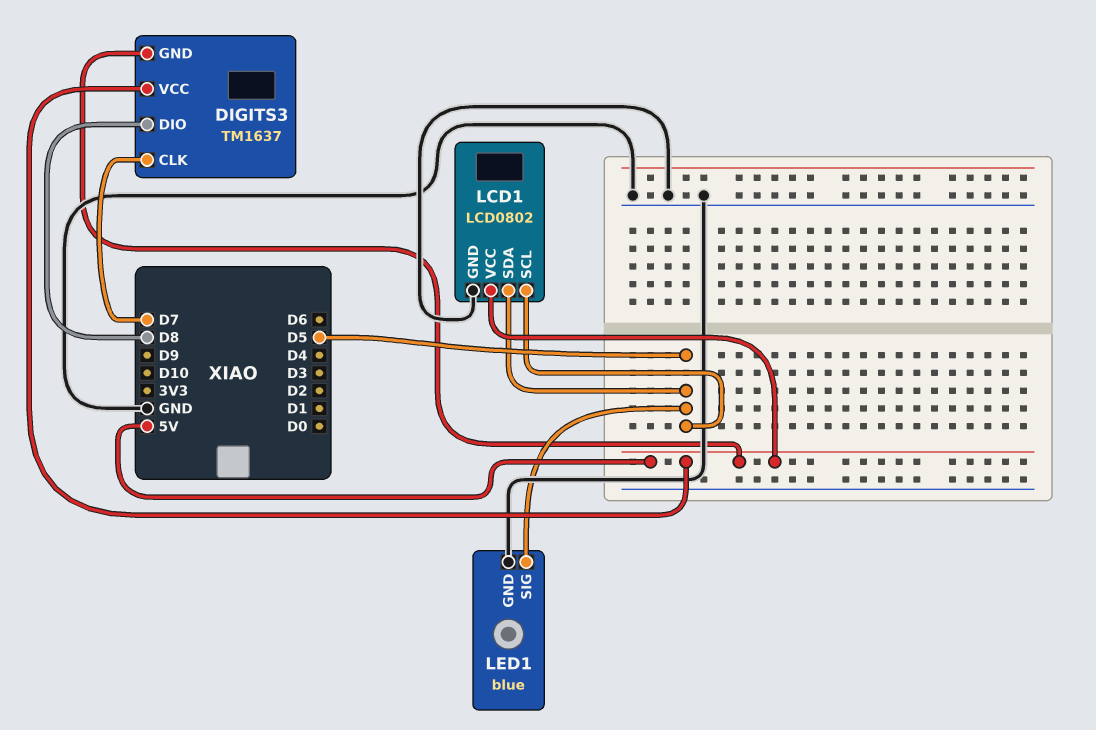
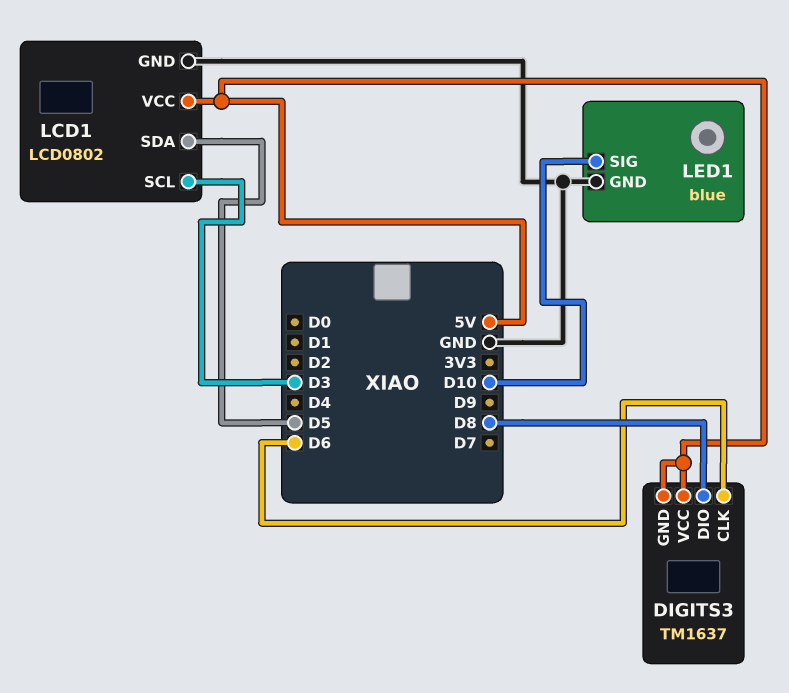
DIGITS3 pin CLK: D7 -> D6
LCD1 pin SCL: D5 -> D3
LED1 pin SIG: D5 -> D10

